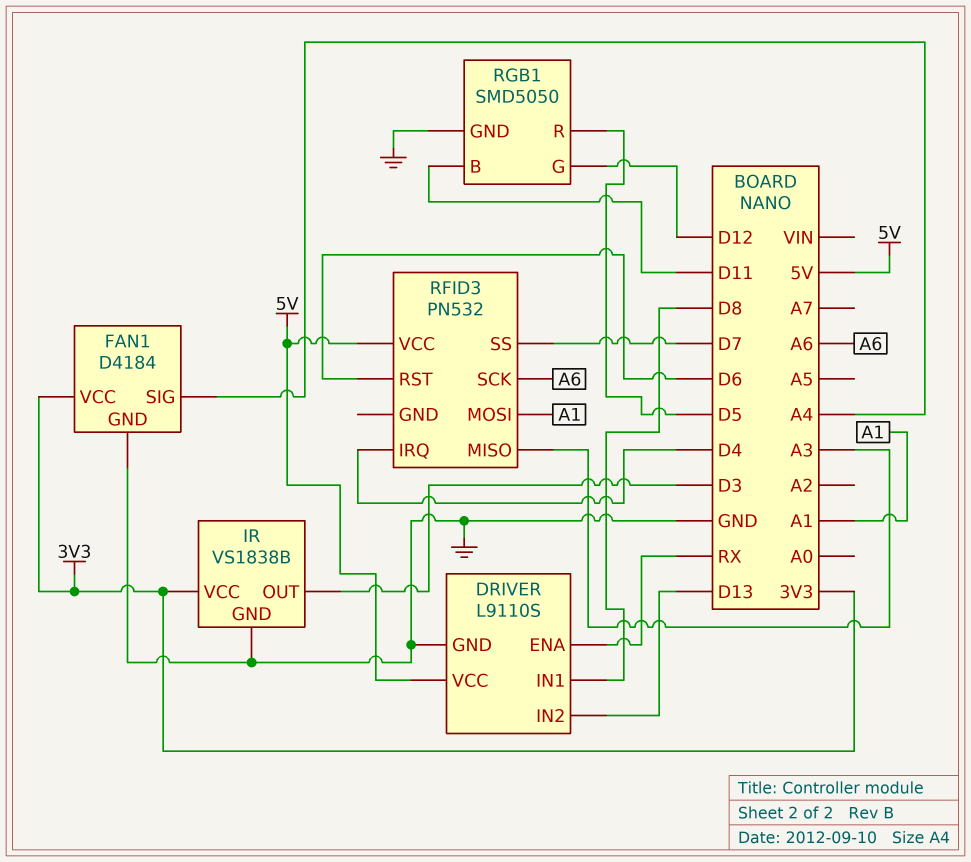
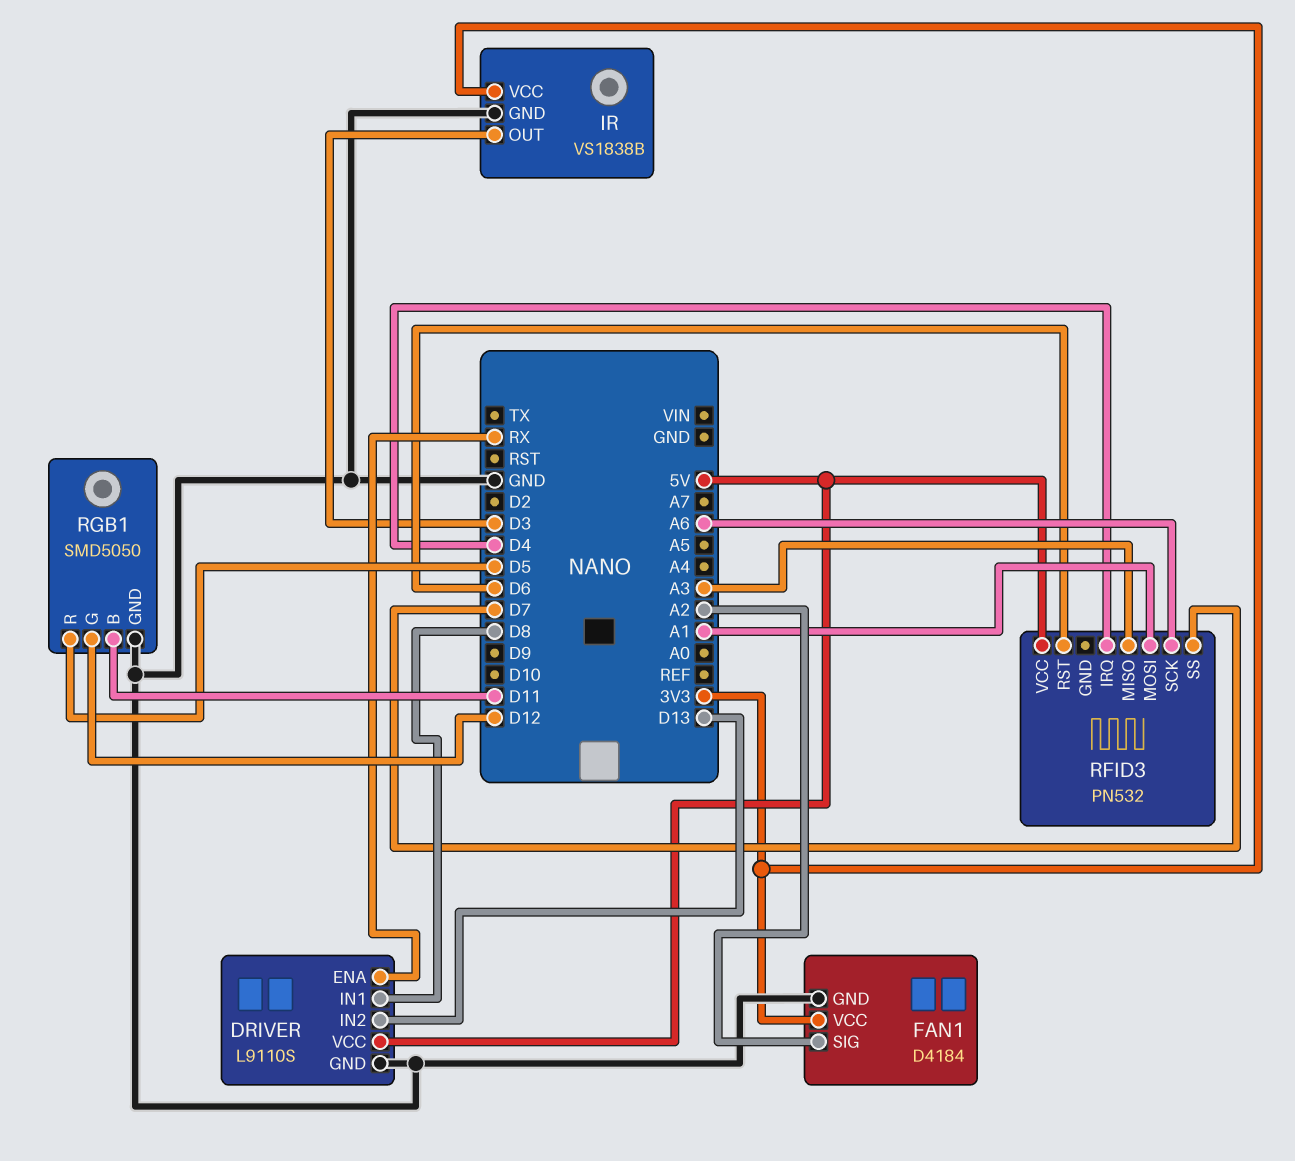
FAN1 pin SIG: A4 -> A2

